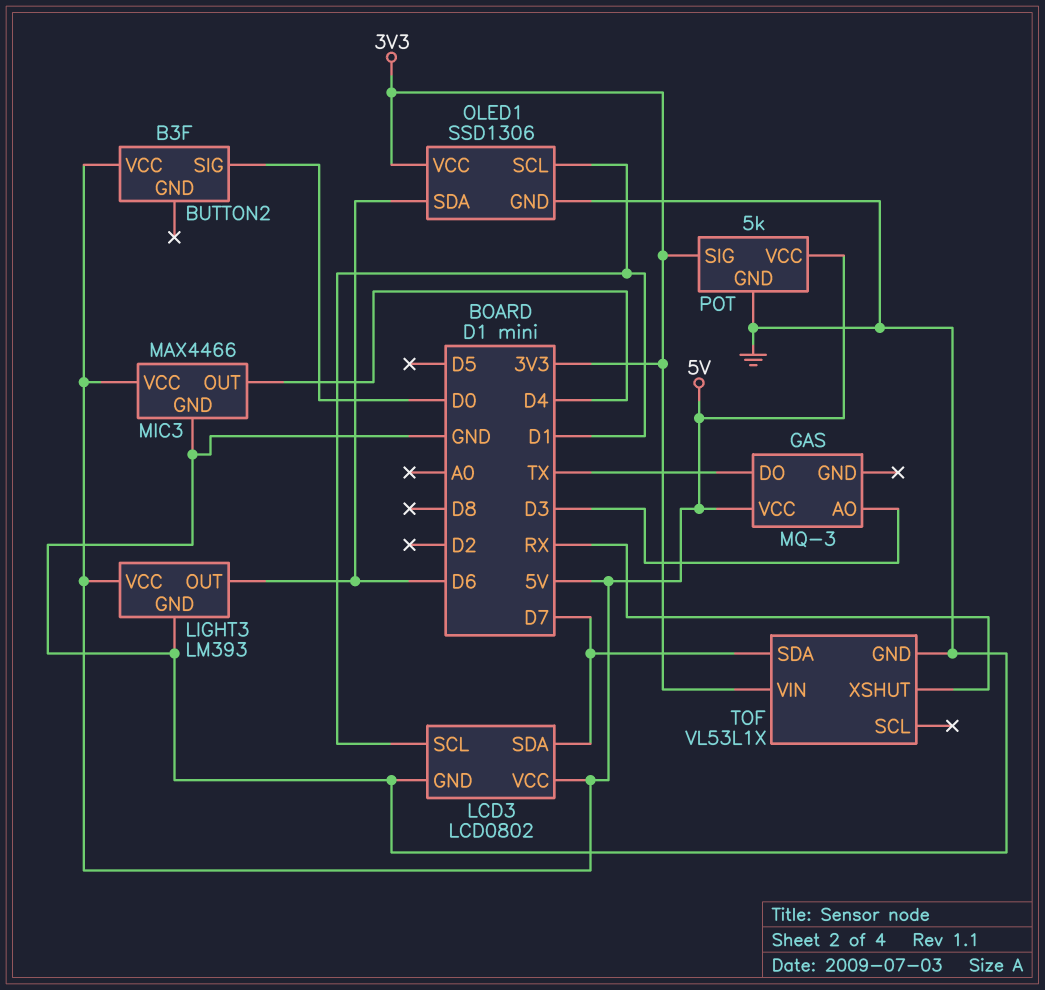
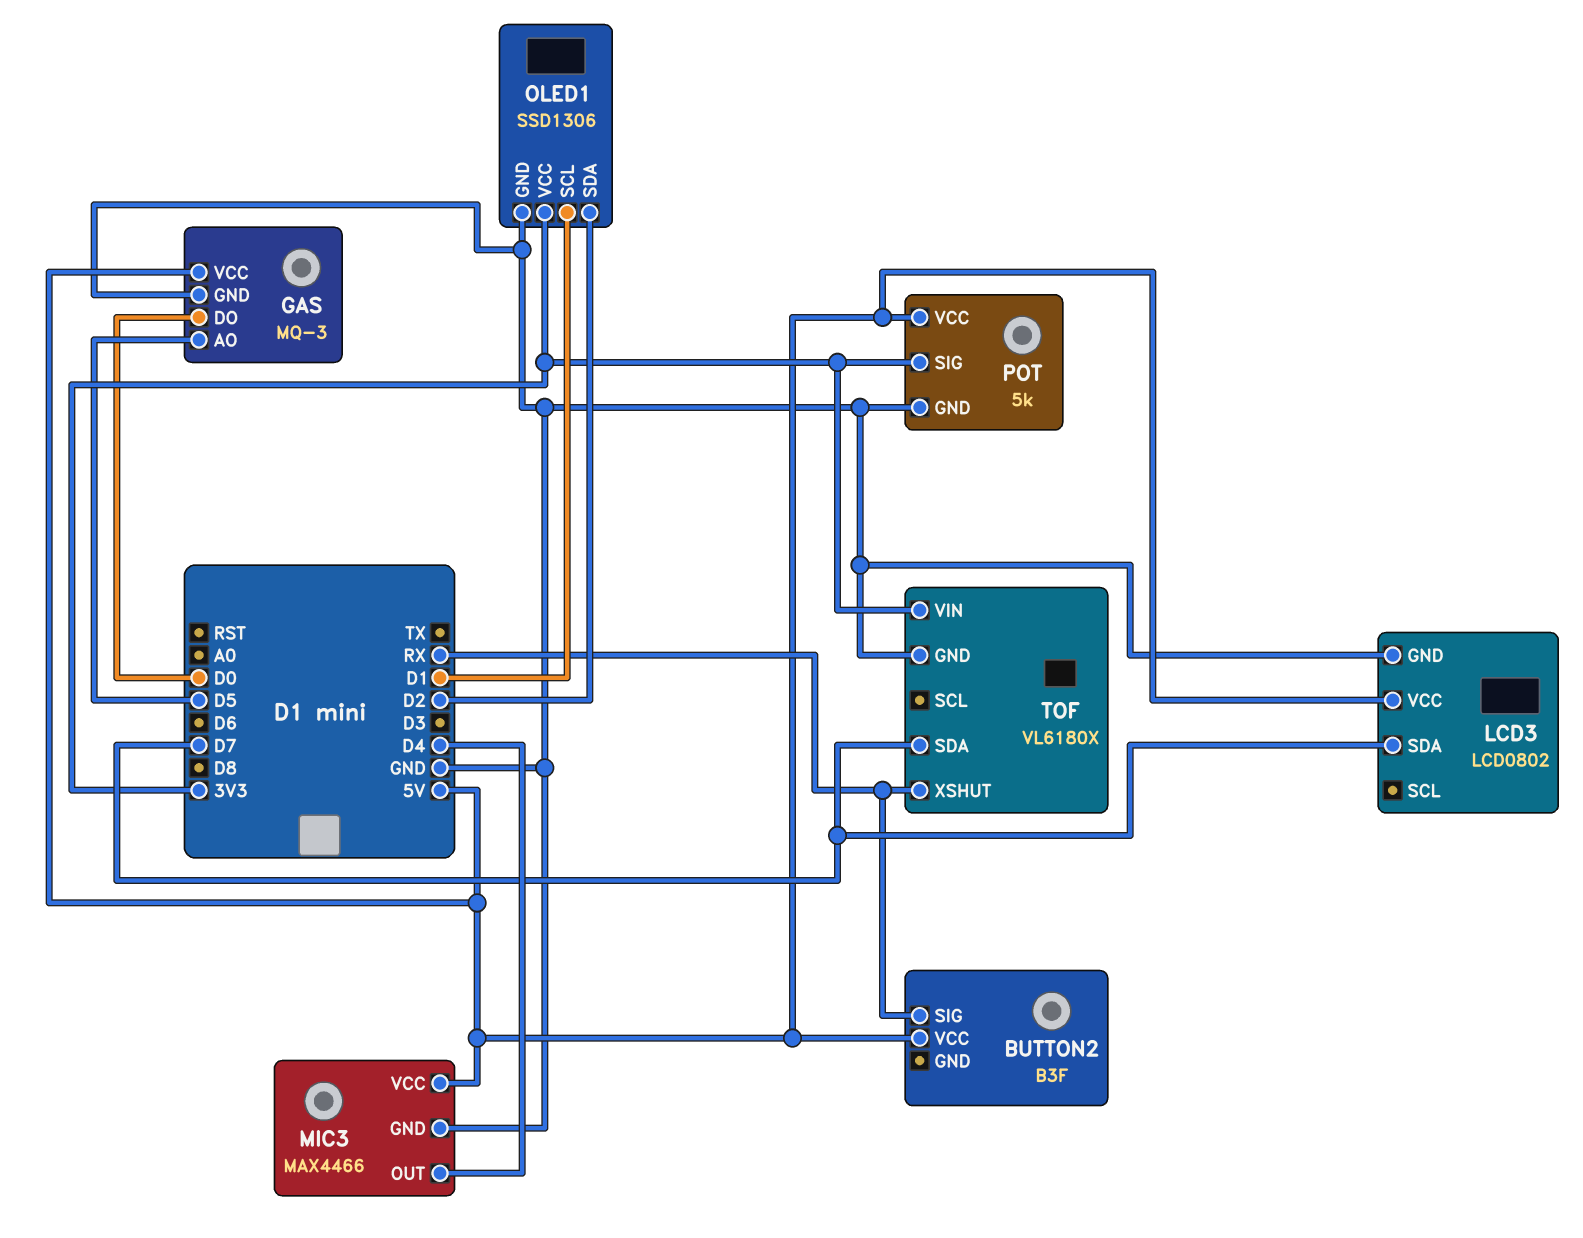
BUTTON2 pin SIG: D0 -> RX
GAS pin AO: D3 -> D5
GAS pin DO: TX -> D0
GAS pin GND: none -> GND
LCD3 pin SCL: D1 -> none
LIGHT3: LM393 -> none
LIGHT3 pin GND: GND -> none
LIGHT3 pin OUT: D6 -> none
LIGHT3 pin VCC: 5V -> none
OLED1 pin SDA: D6 -> D2
TOF: VL53L1X -> VL6180X

